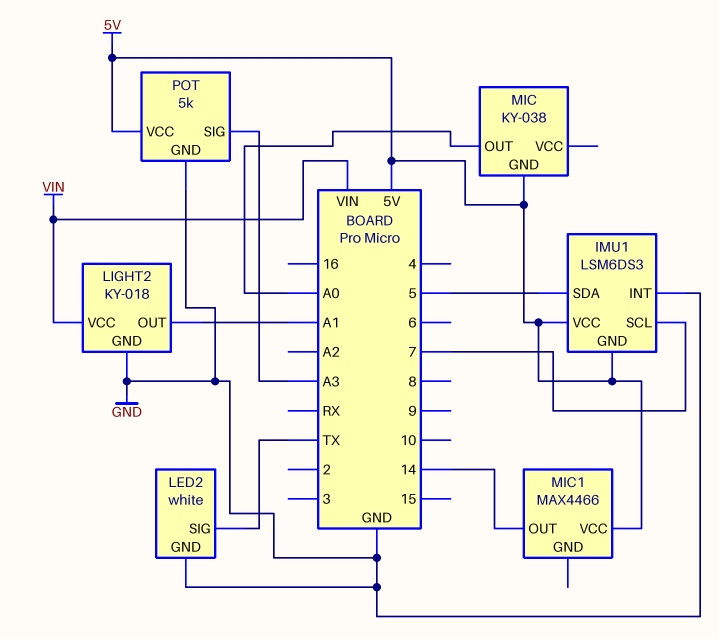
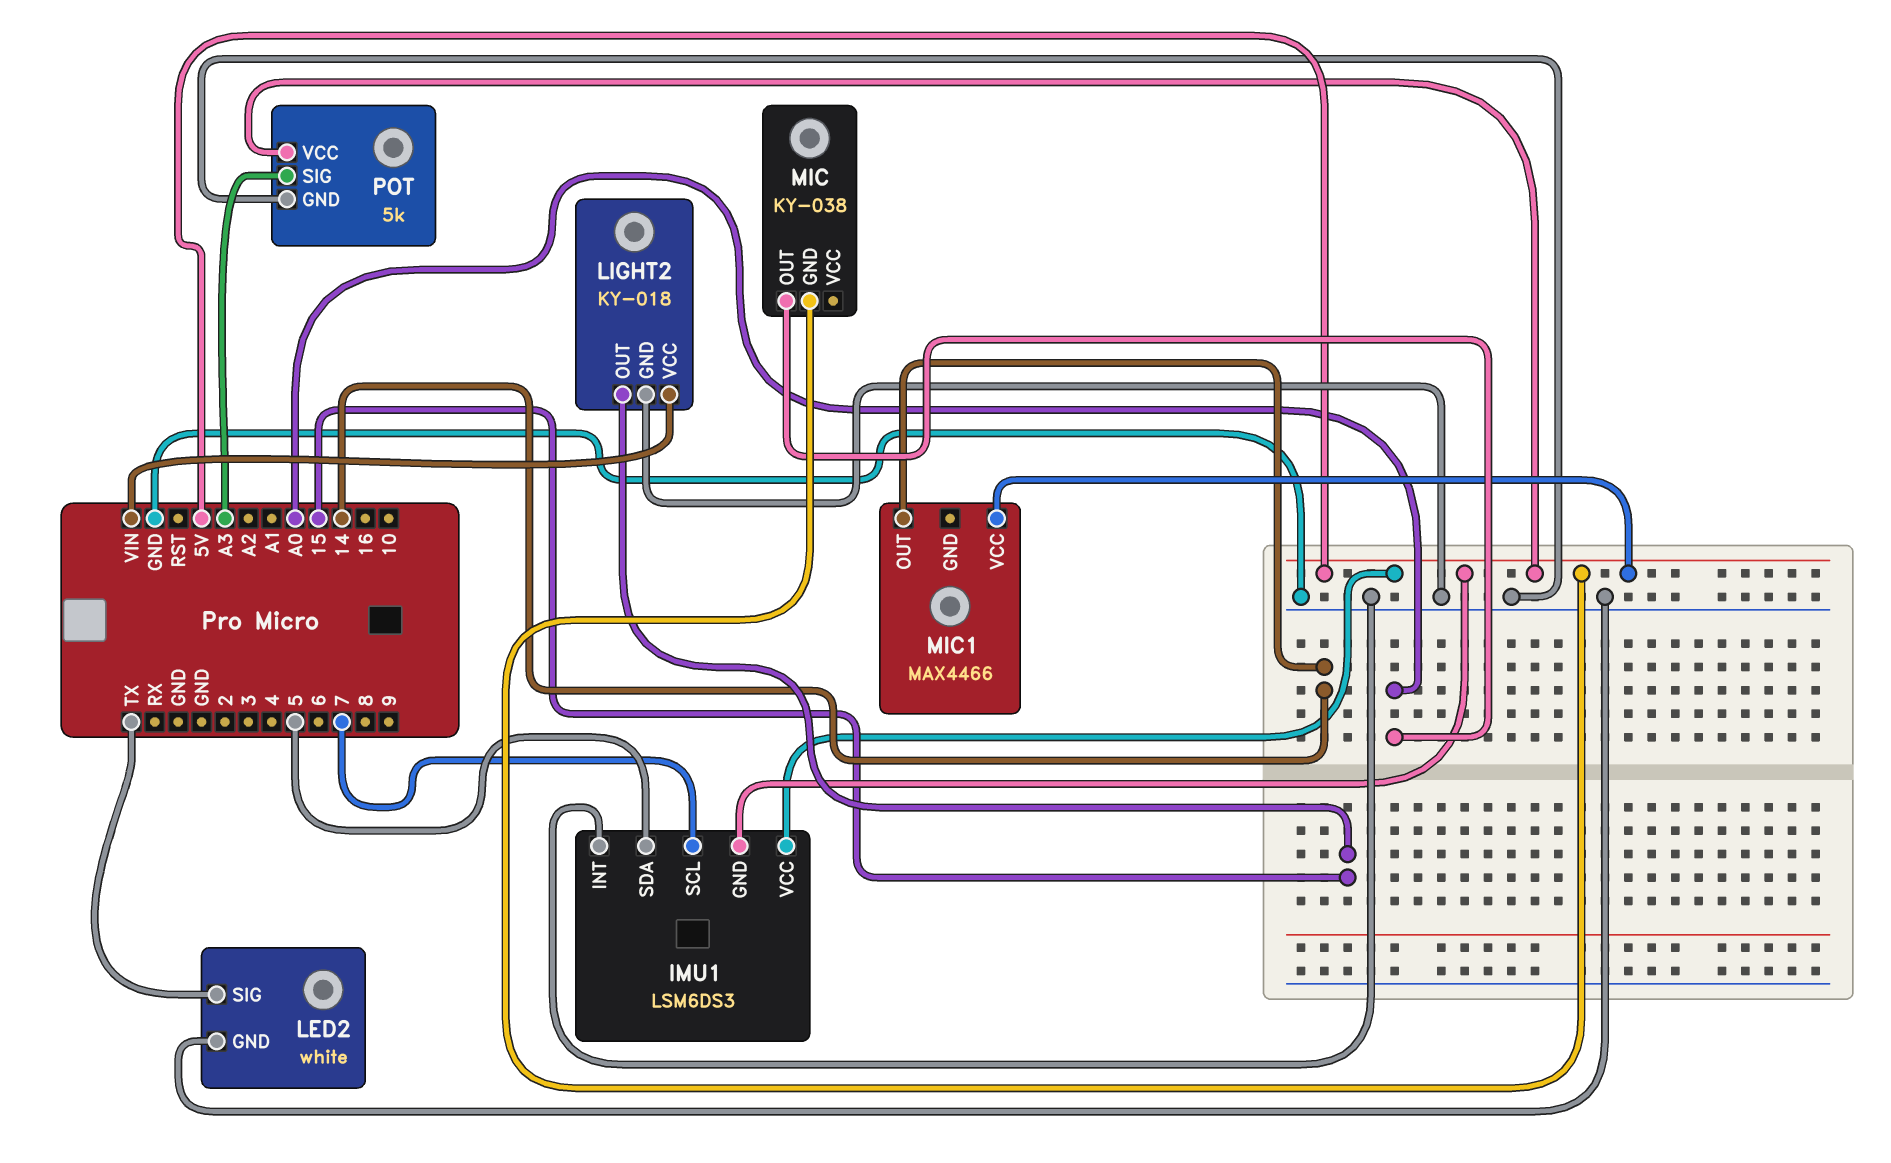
LIGHT2 pin OUT: A1 -> 15

